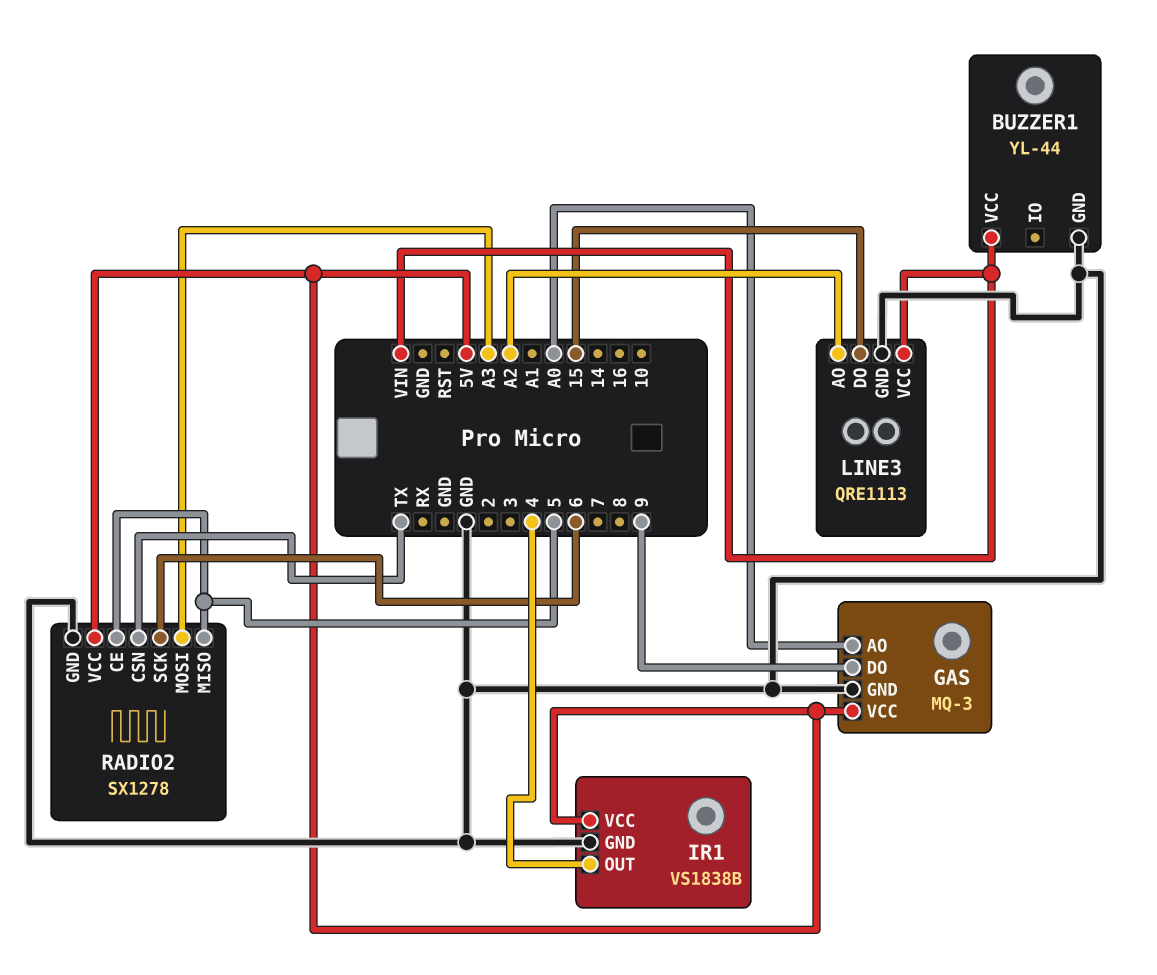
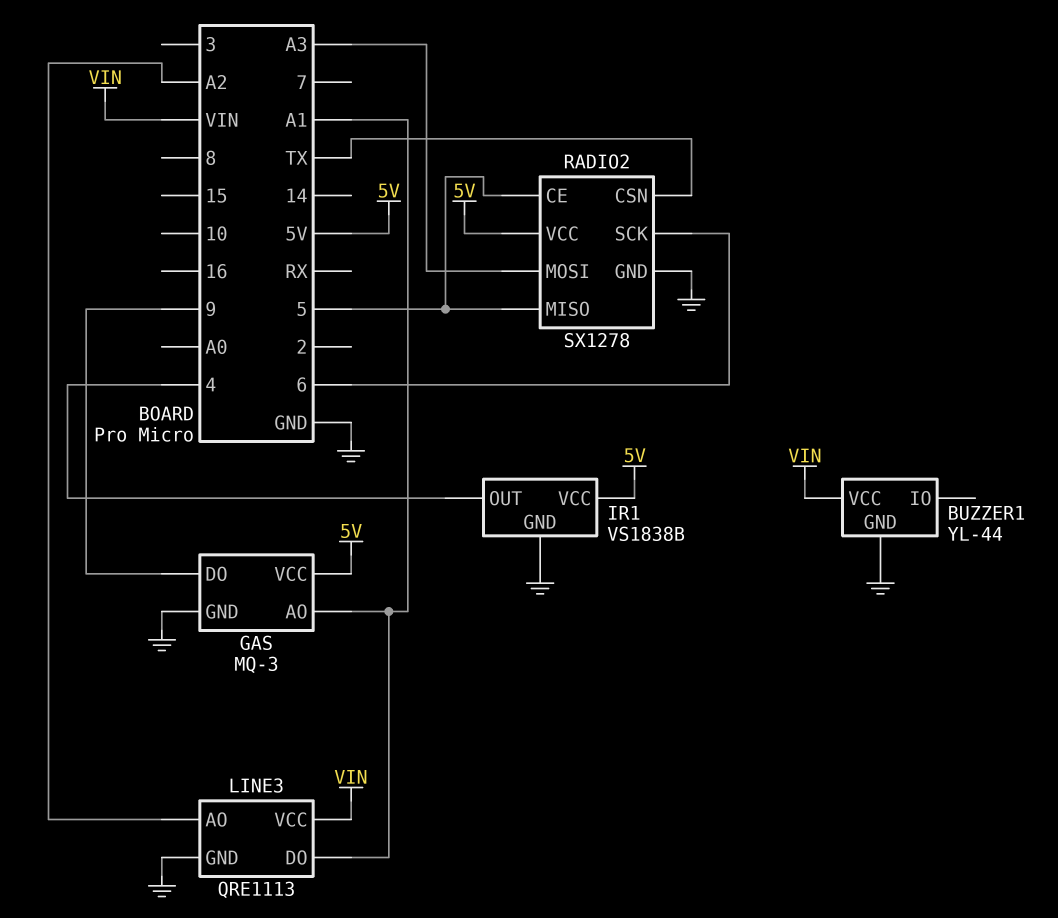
GAS pin AO: A0 -> A1
LINE3 pin DO: 15 -> A1

